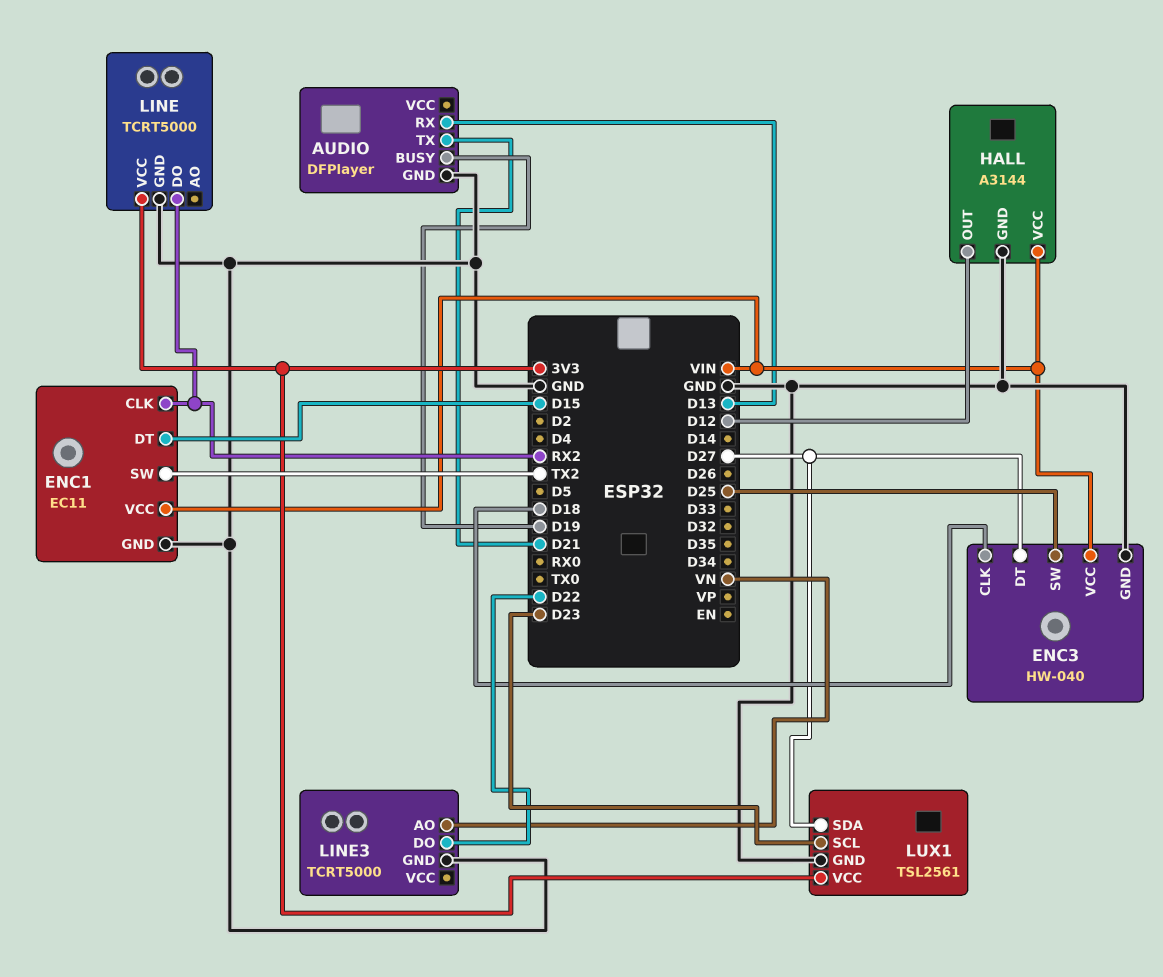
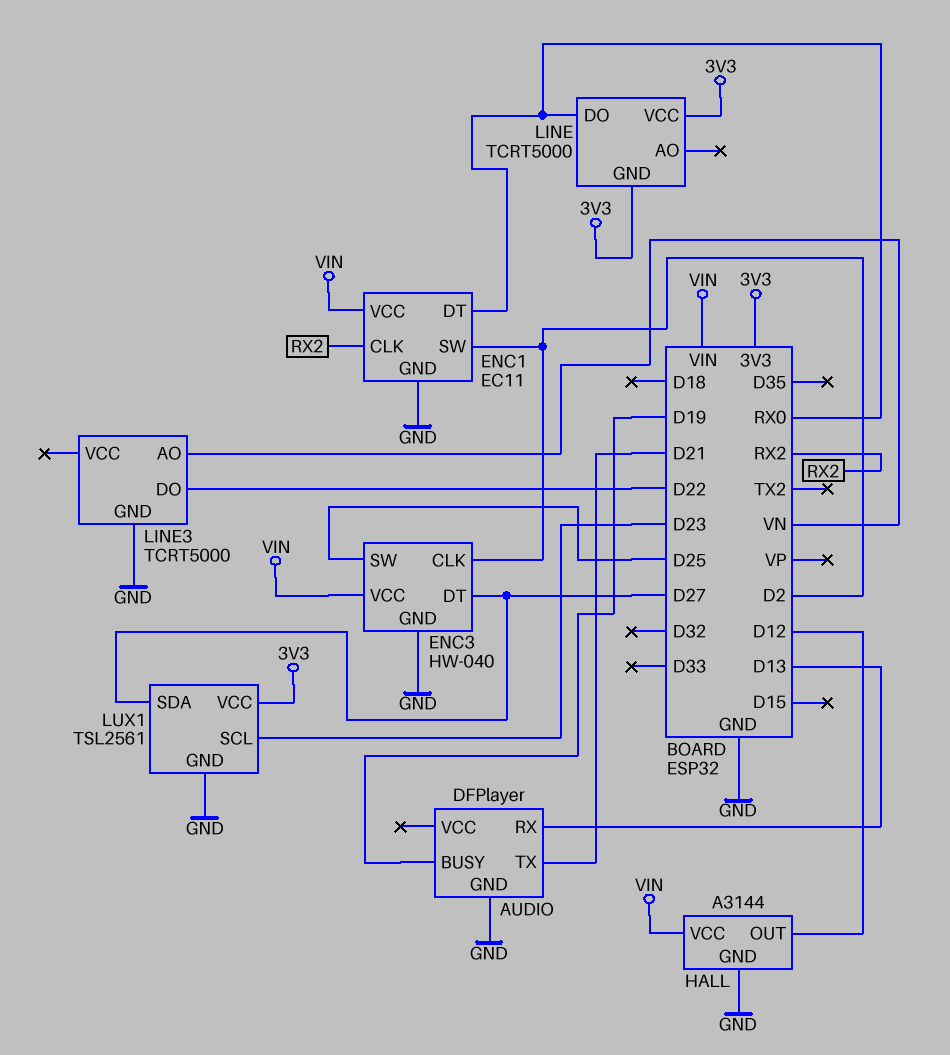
ENC1 pin DT: D15 -> RX0
ENC1 pin SW: TX2 -> D2
ENC3 pin CLK: D18 -> D2
LINE pin DO: RX2 -> RX0
LINE pin GND: GND -> 3V3

